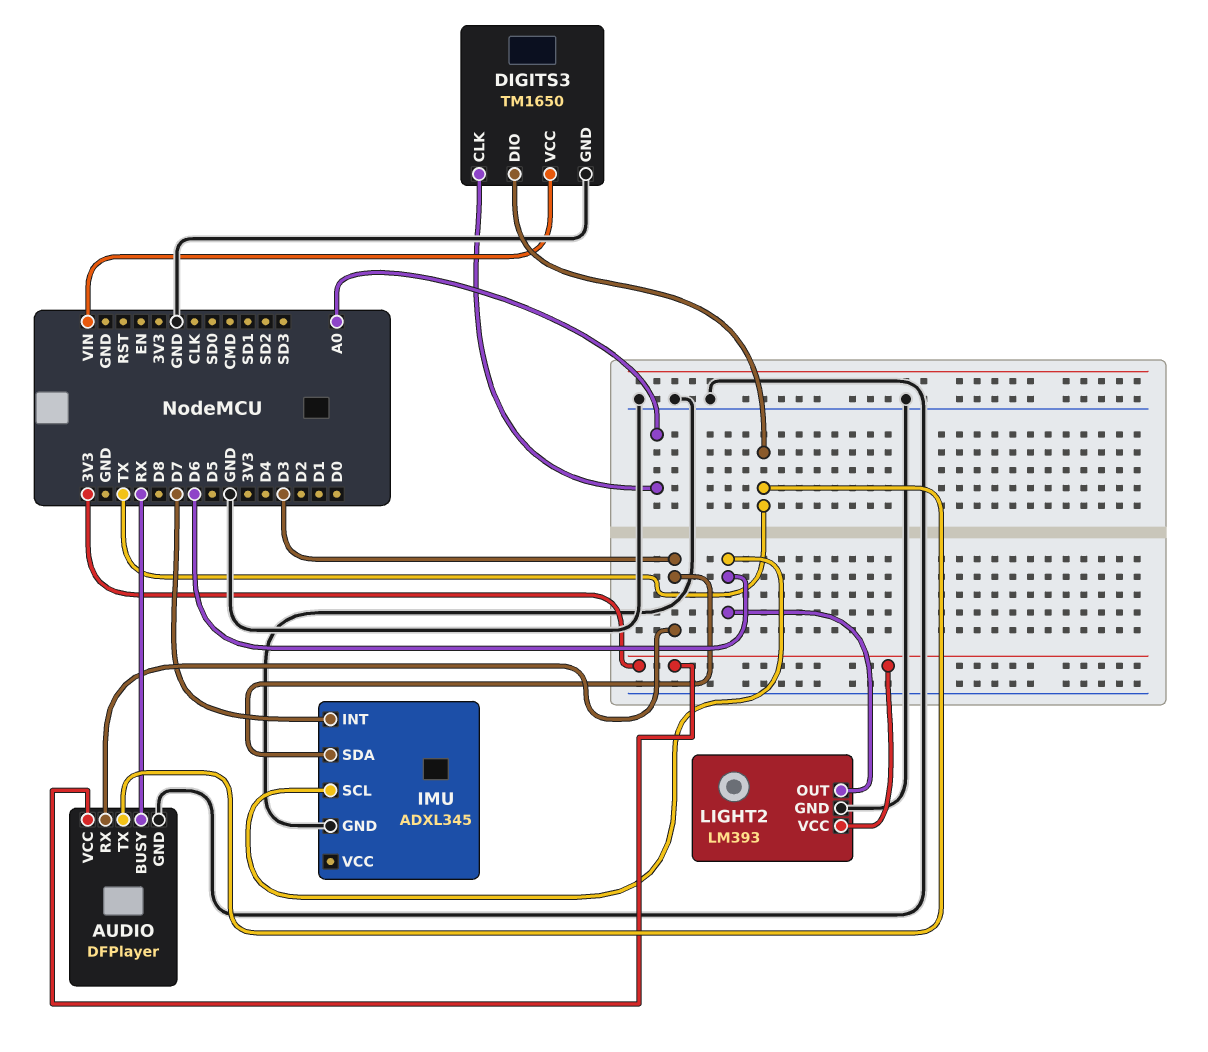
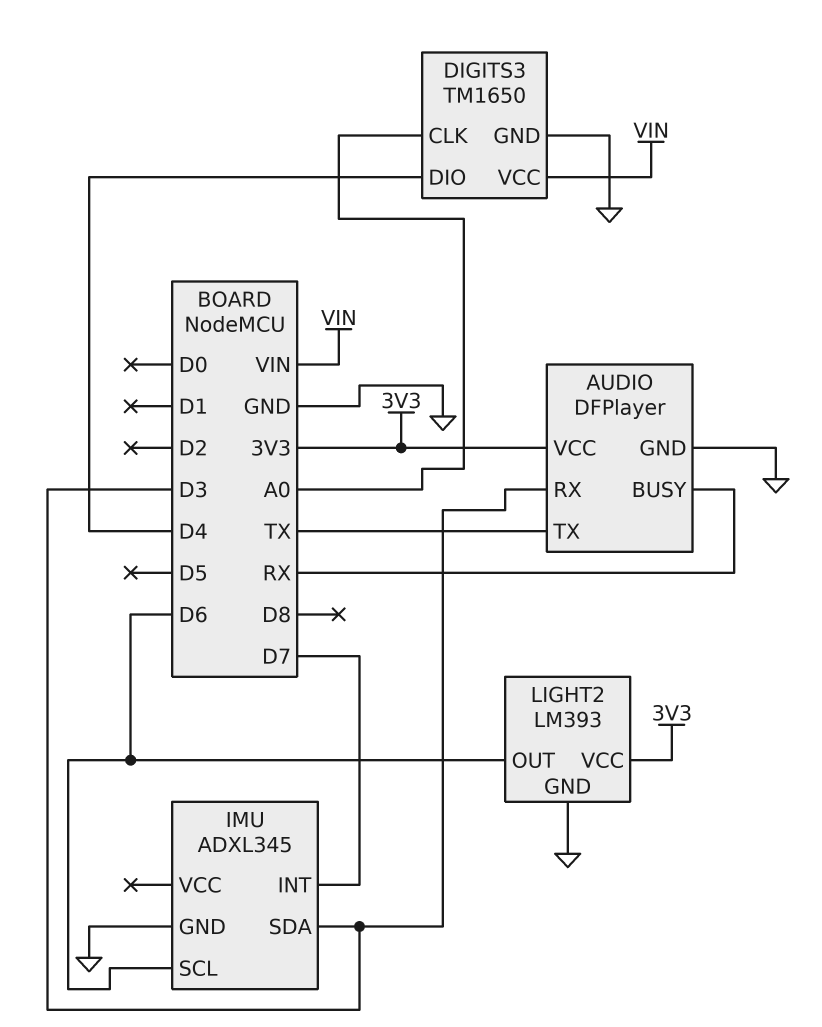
DIGITS3 pin DIO: TX -> D4

